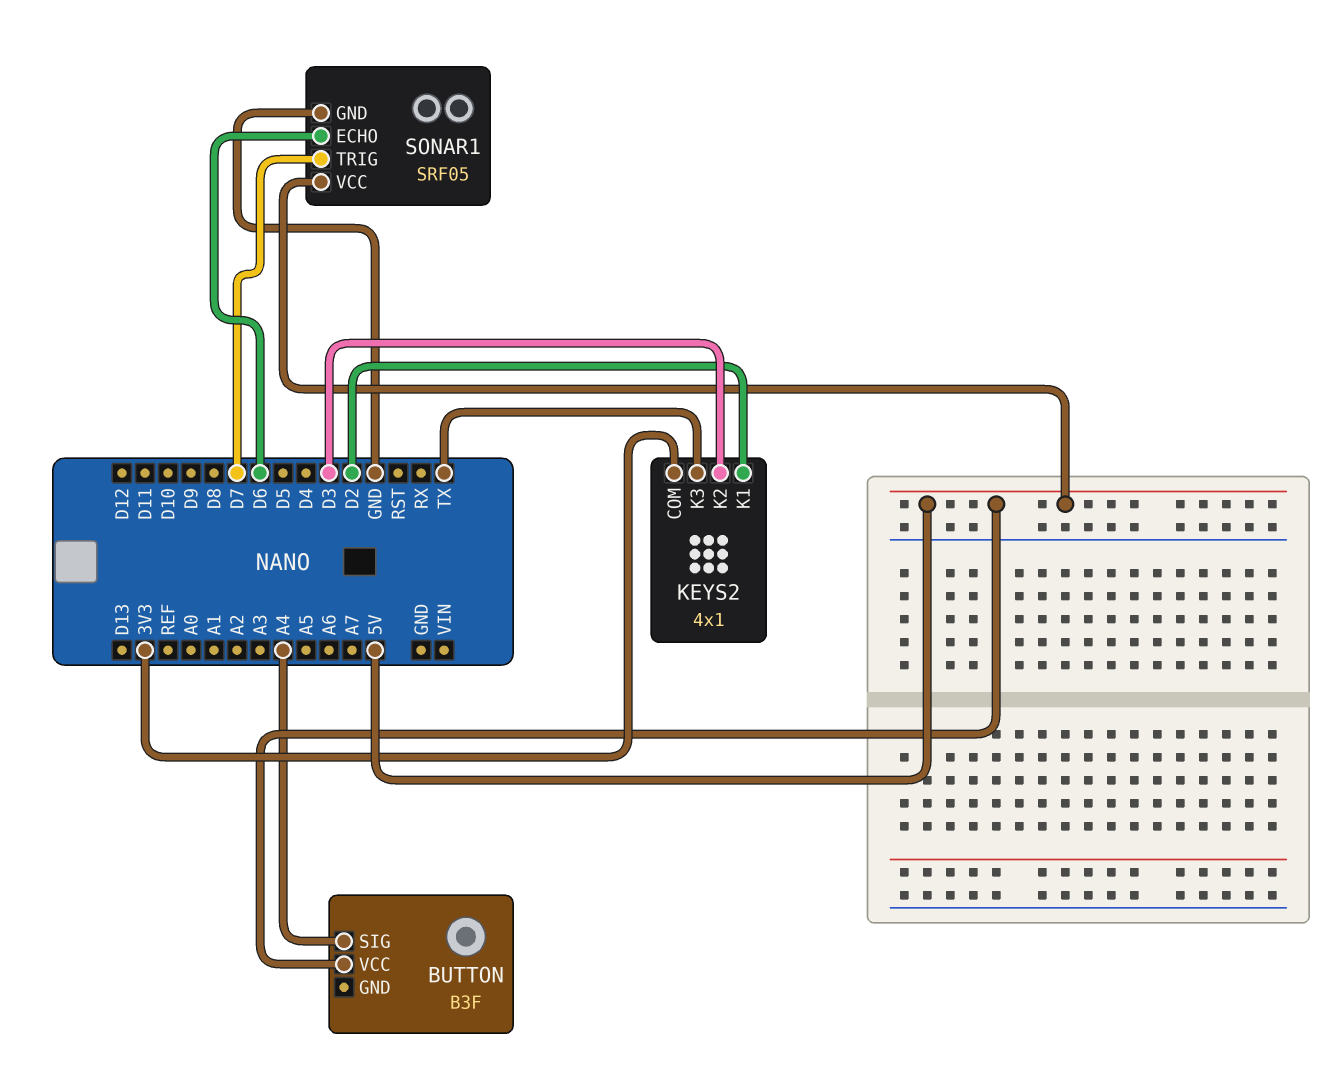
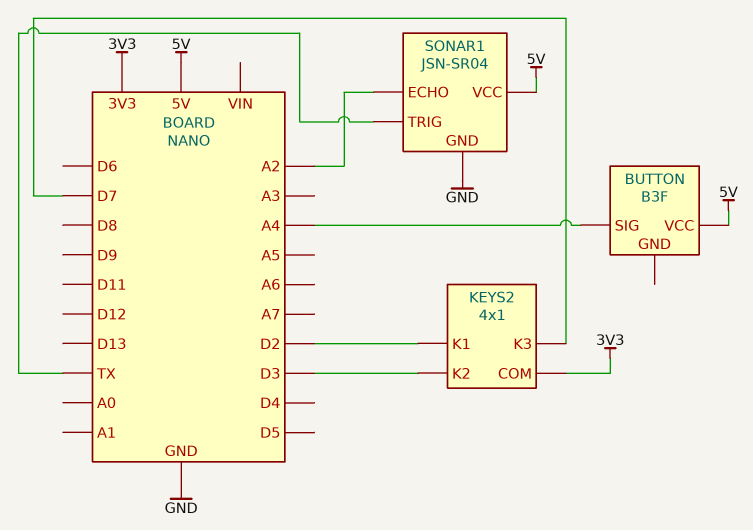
KEYS2 pin K3: TX -> D7
SONAR1: SRF05 -> JSN-SR04
SONAR1 pin ECHO: D6 -> A2
SONAR1 pin TRIG: D7 -> TX

